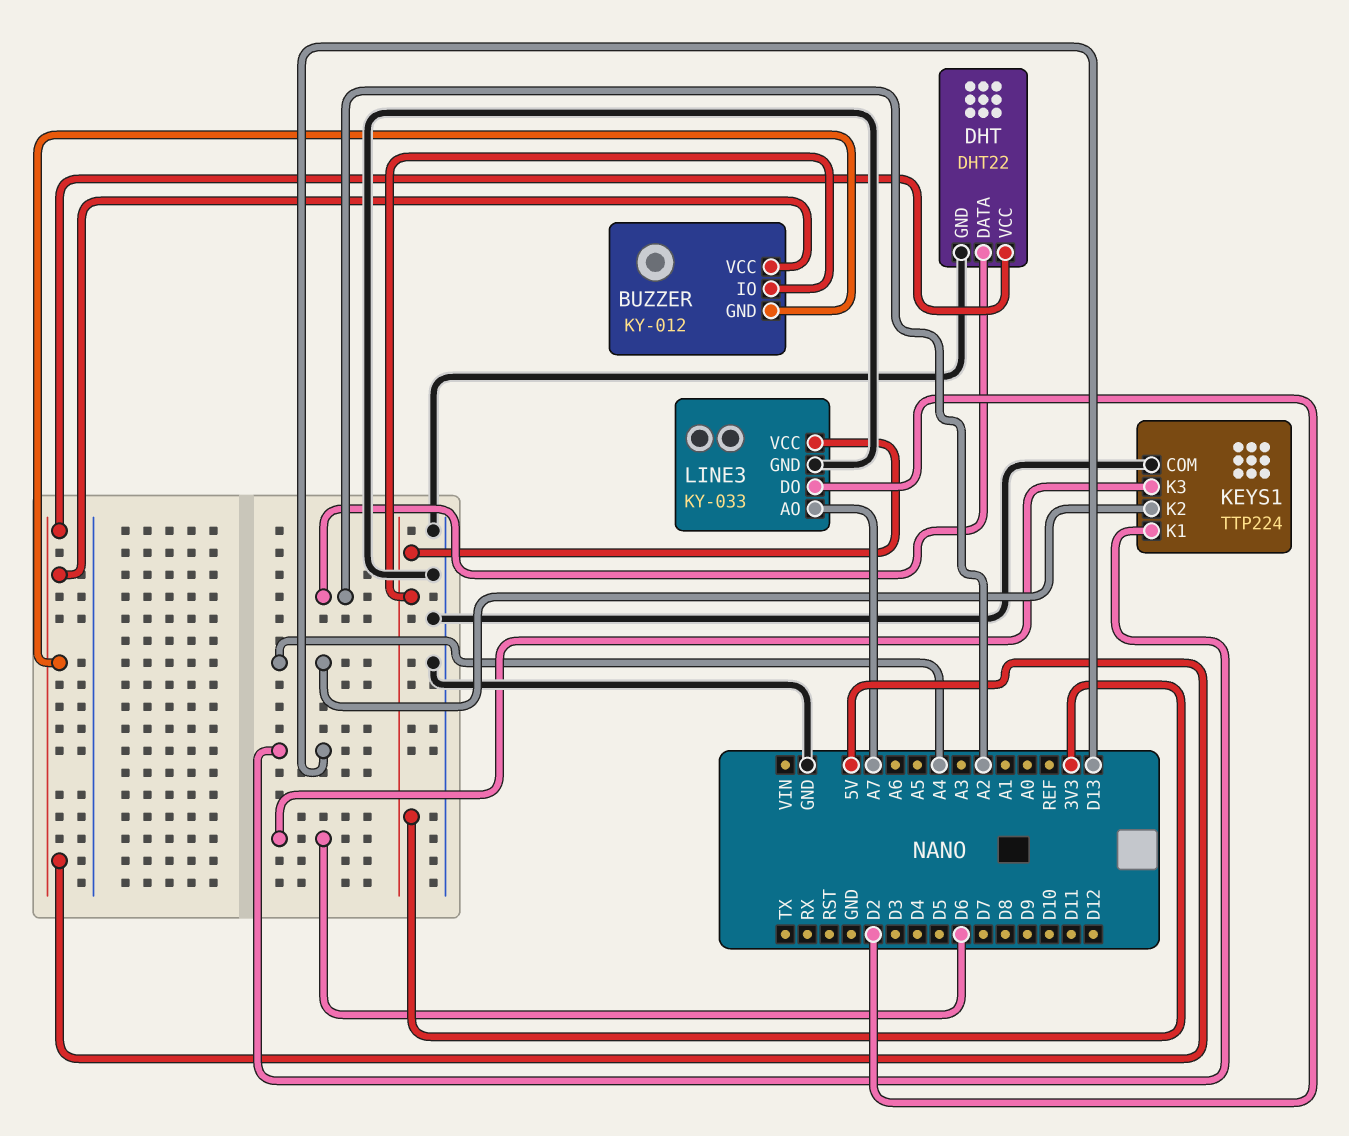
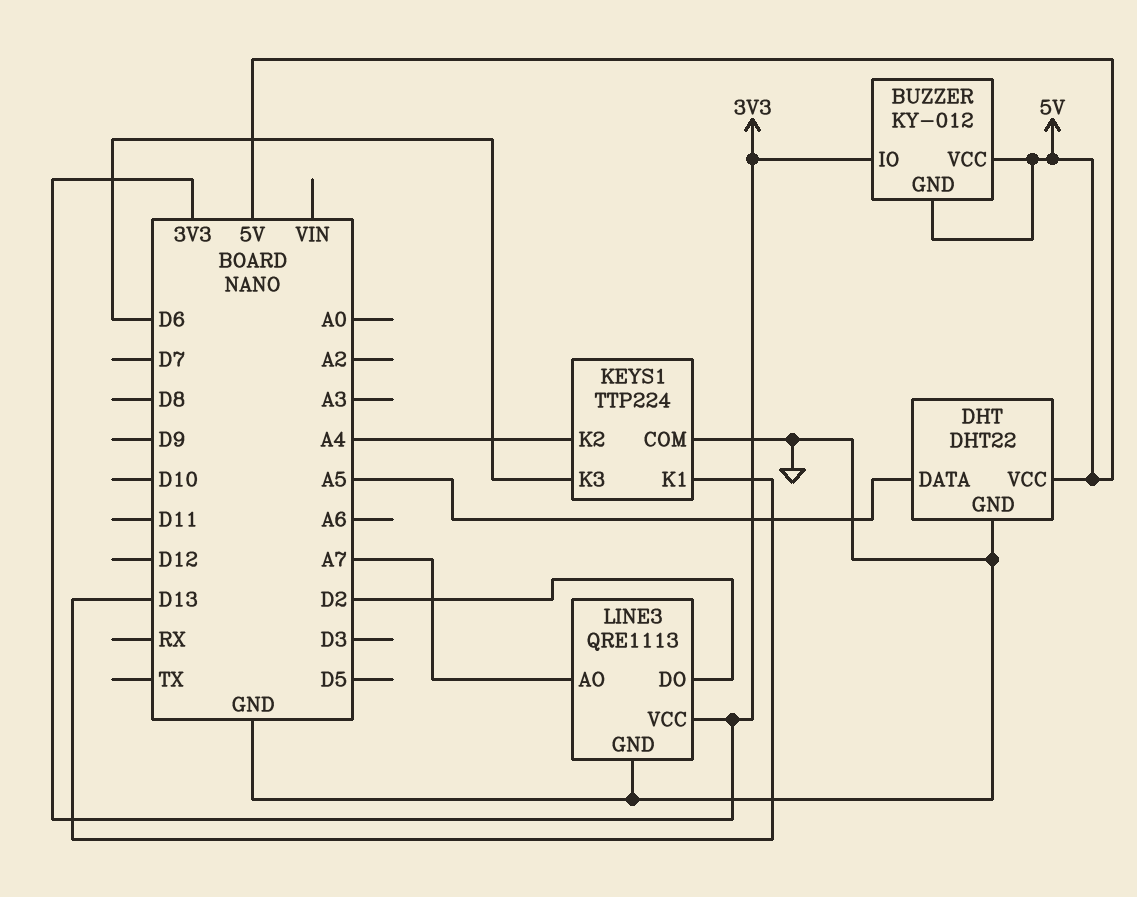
DHT pin DATA: A2 -> A5
LINE3: KY-033 -> QRE1113

